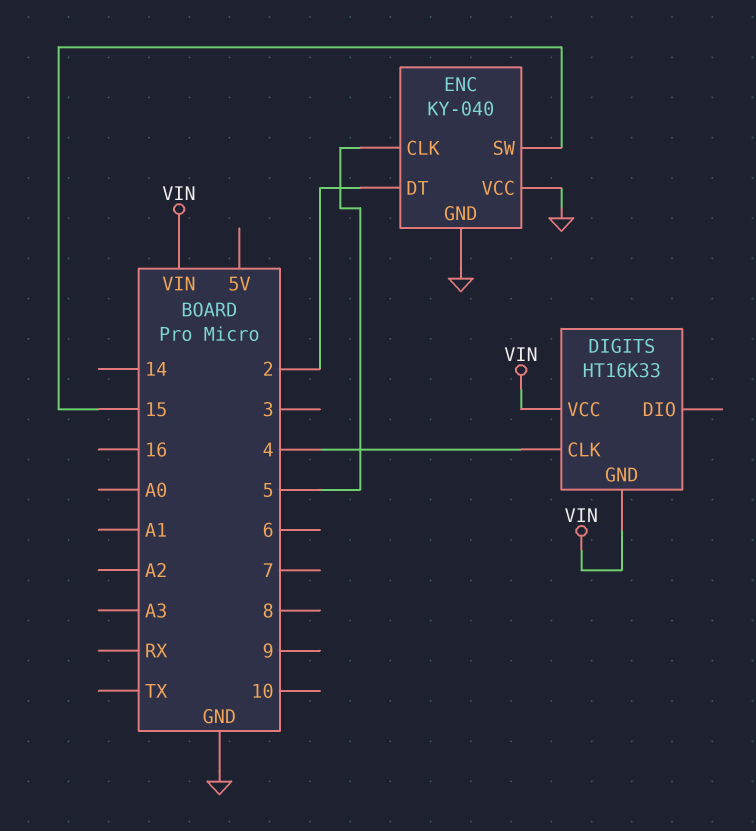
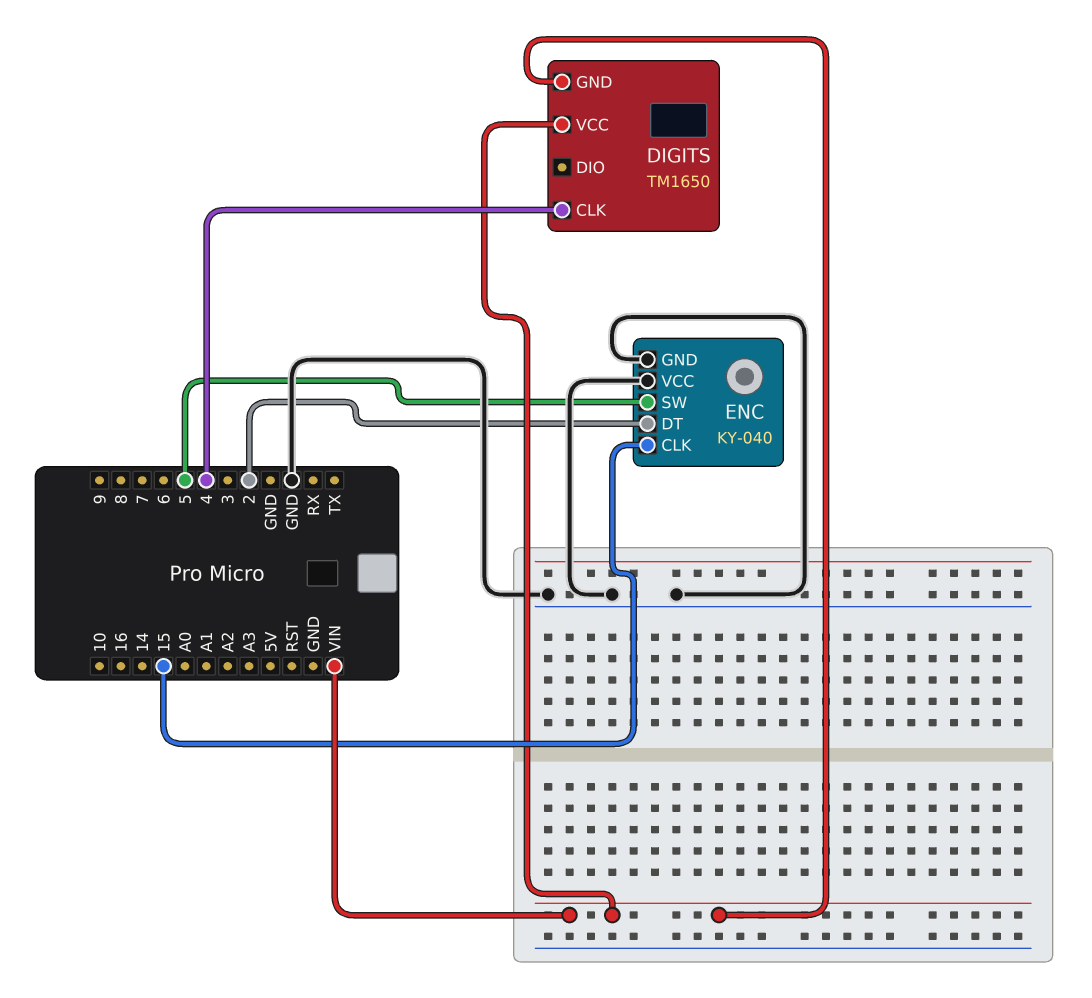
DIGITS: HT16K33 -> TM1650
ENC pin CLK: 5 -> 15
ENC pin SW: 15 -> 5

